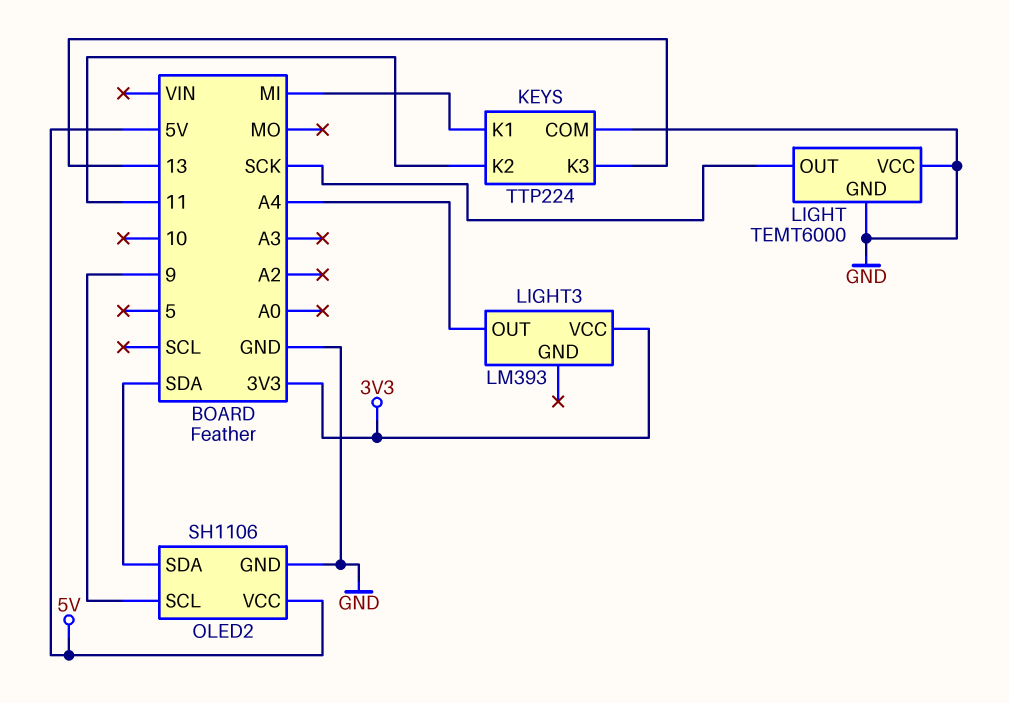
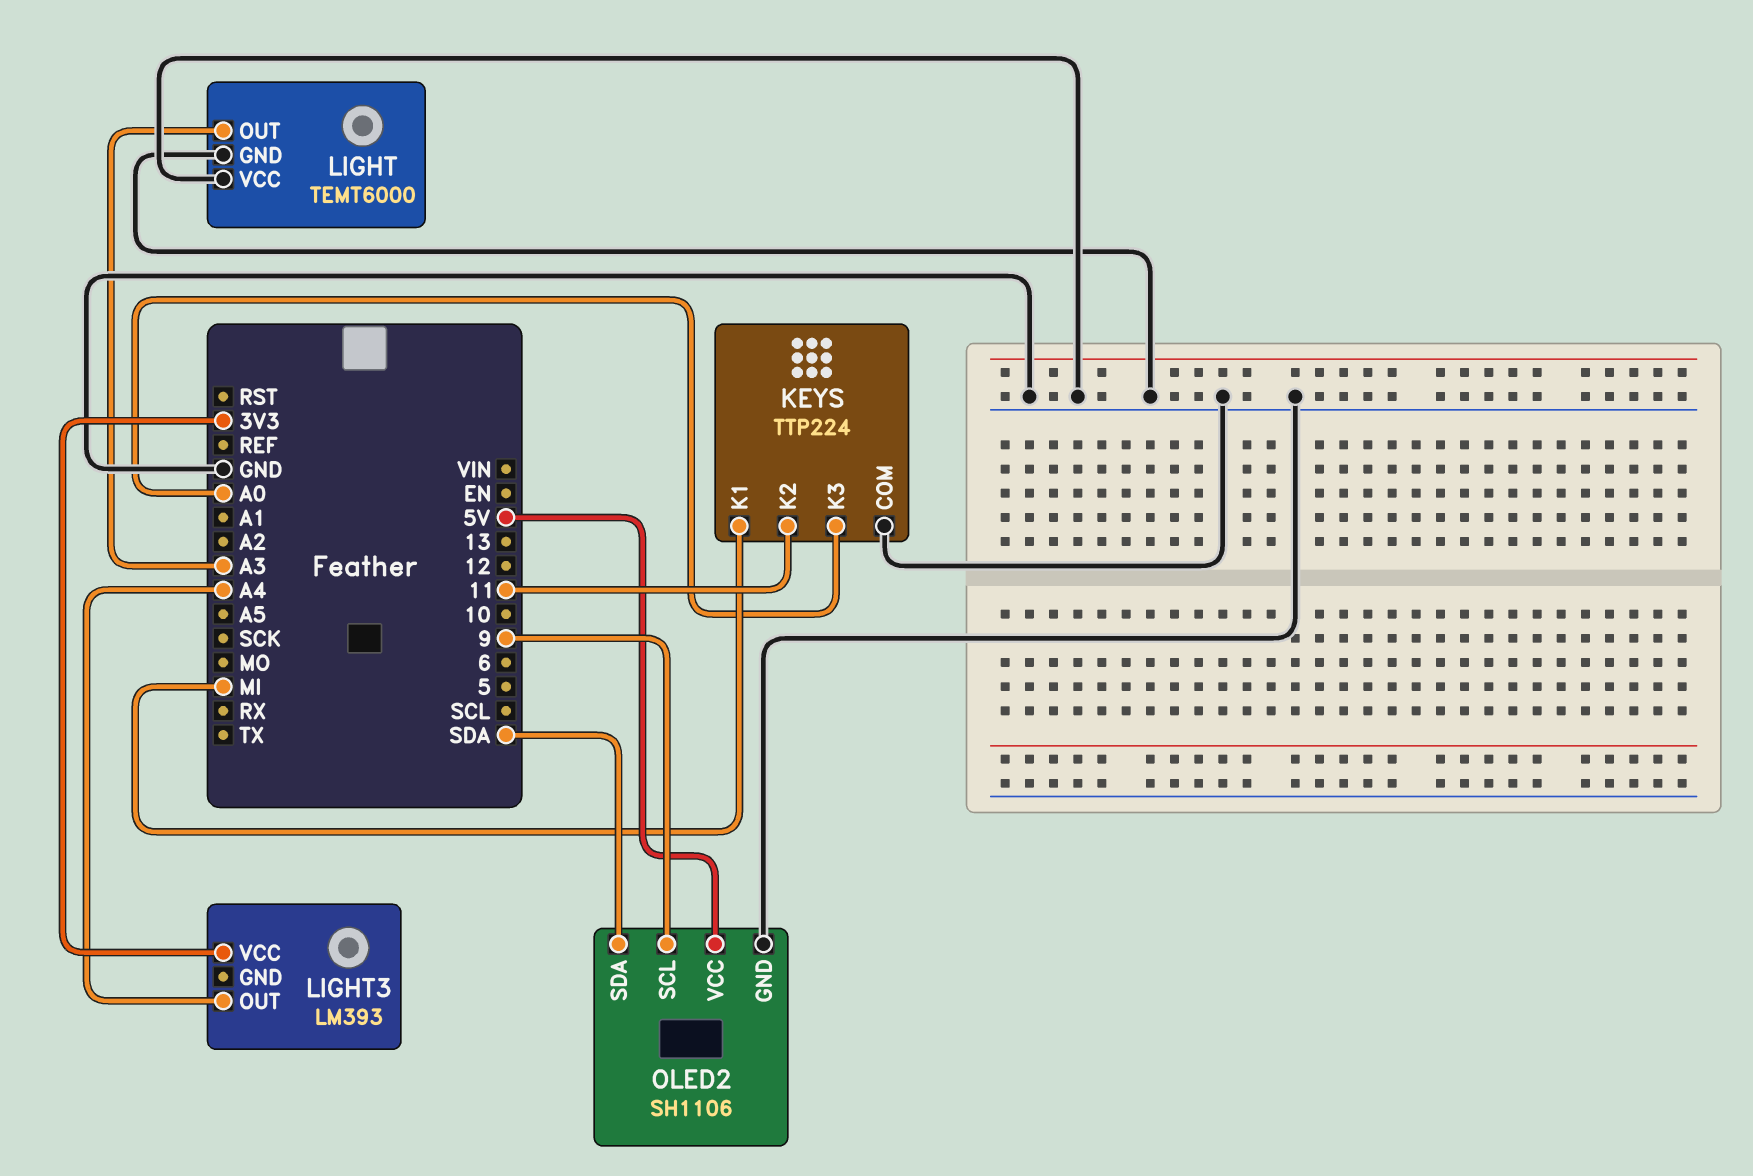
KEYS pin K3: 13 -> A0
LIGHT pin OUT: SCK -> A3

